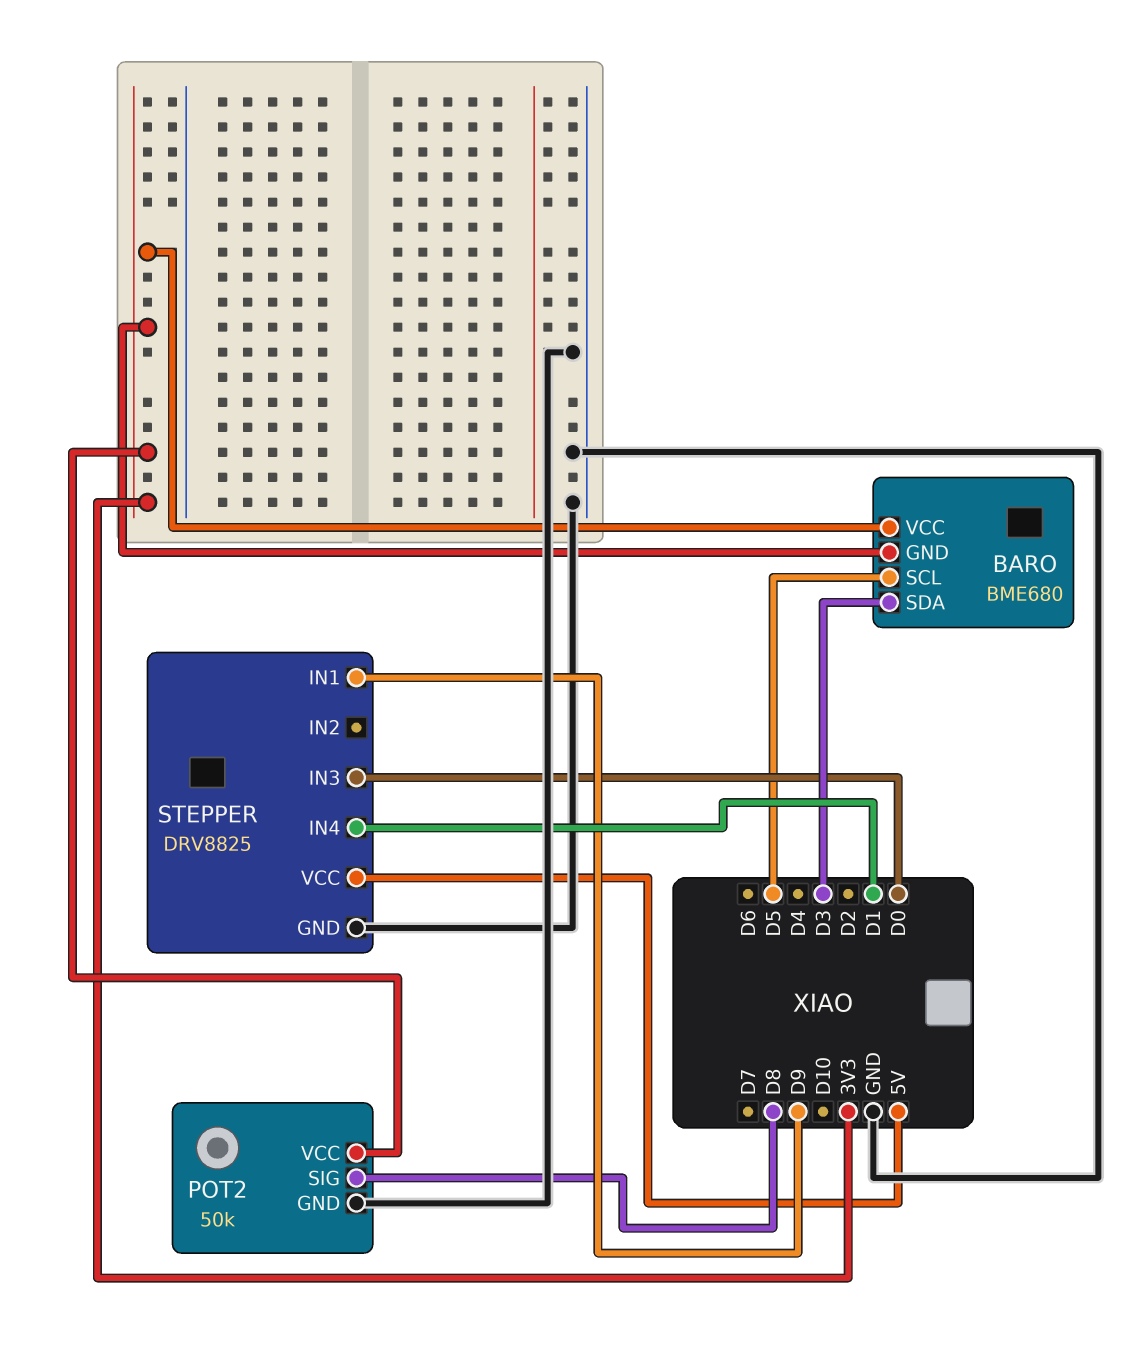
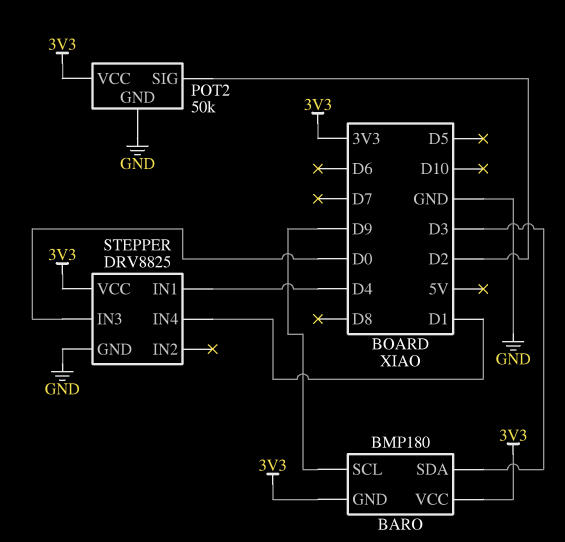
BARO: BME680 -> BMP180
BARO pin SCL: D5 -> D9
POT2 pin SIG: D8 -> D2
STEPPER pin IN1: D9 -> D4
STEPPER pin VCC: 5V -> 3V3

